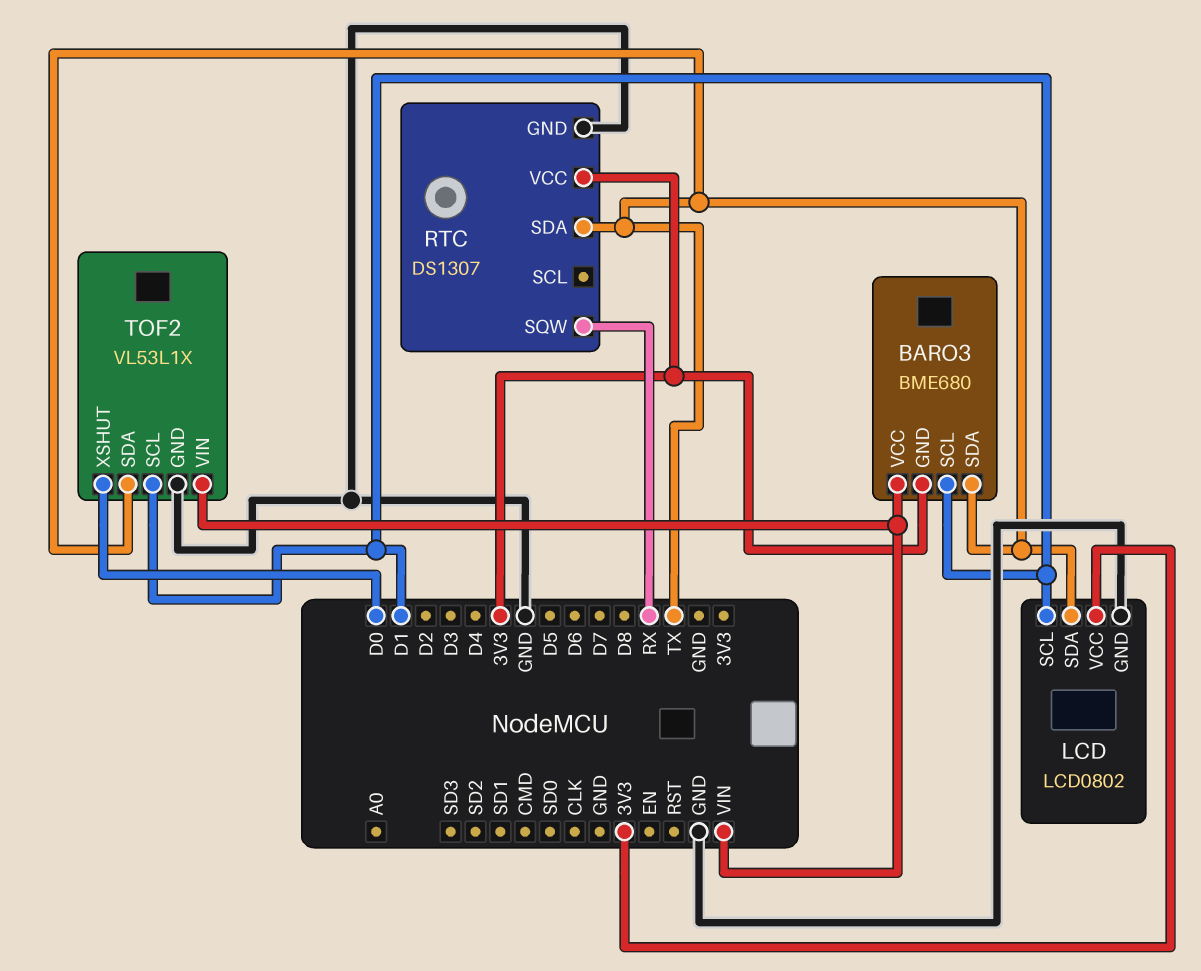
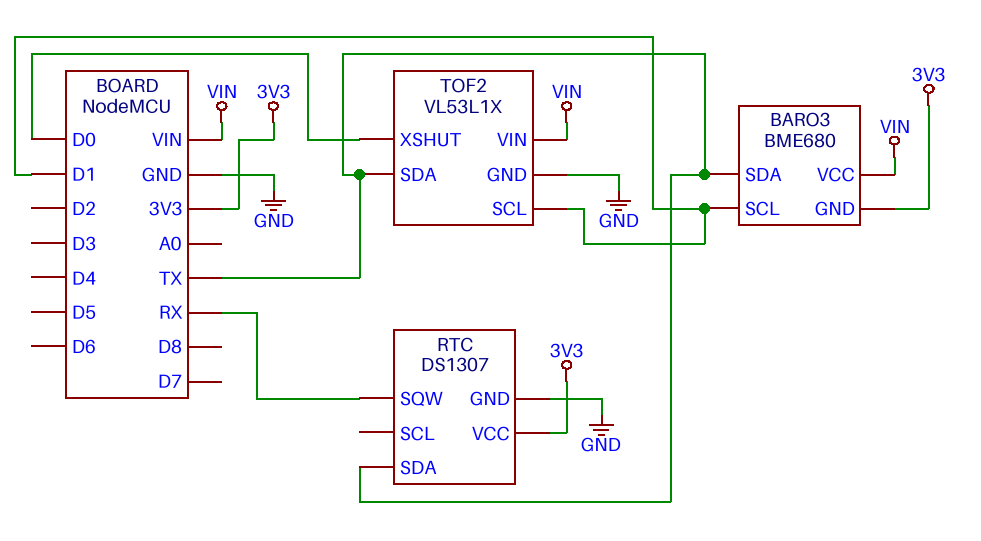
LCD: LCD0802 -> none
LCD pin GND: GND -> none
LCD pin SCL: D1 -> none
LCD pin SDA: TX -> none
LCD pin VCC: 3V3 -> none

